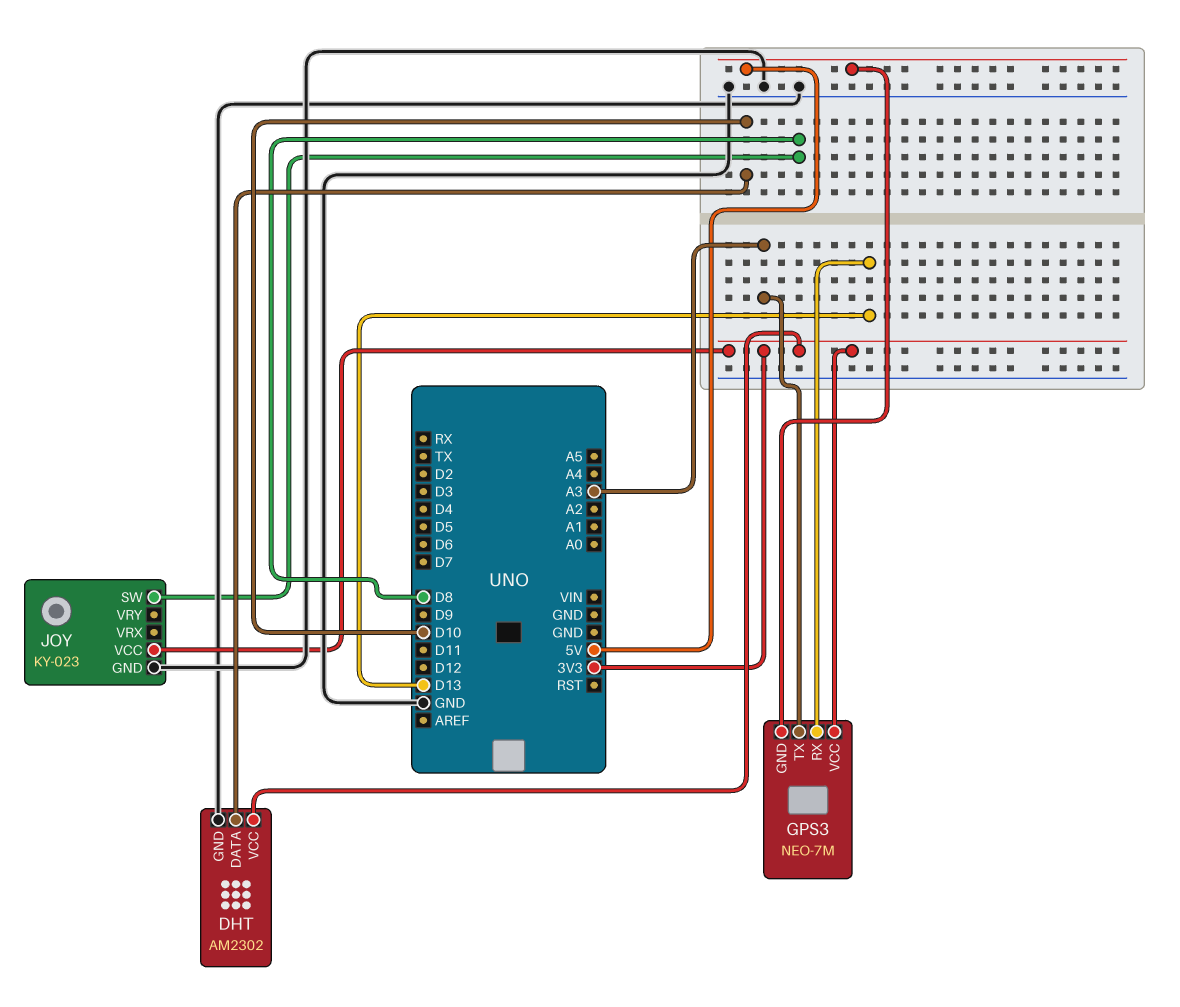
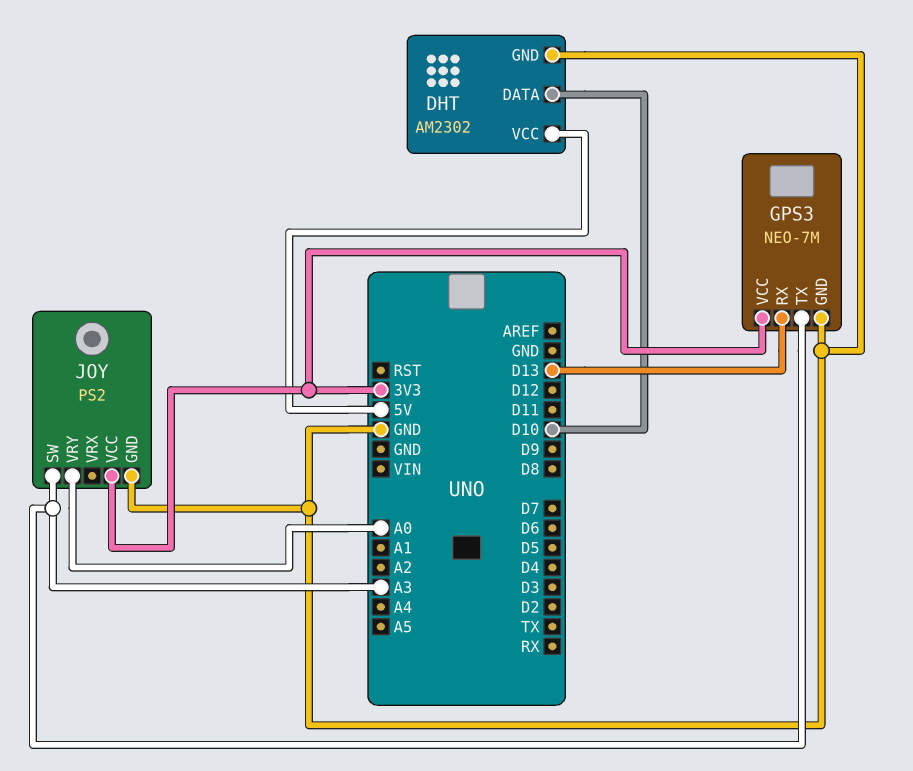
DHT pin VCC: 3V3 -> 5V
GPS3 pin GND: 5V -> GND
JOY: KY-023 -> PS2
JOY pin SW: D8 -> A3
JOY pin VRY: none -> A0

